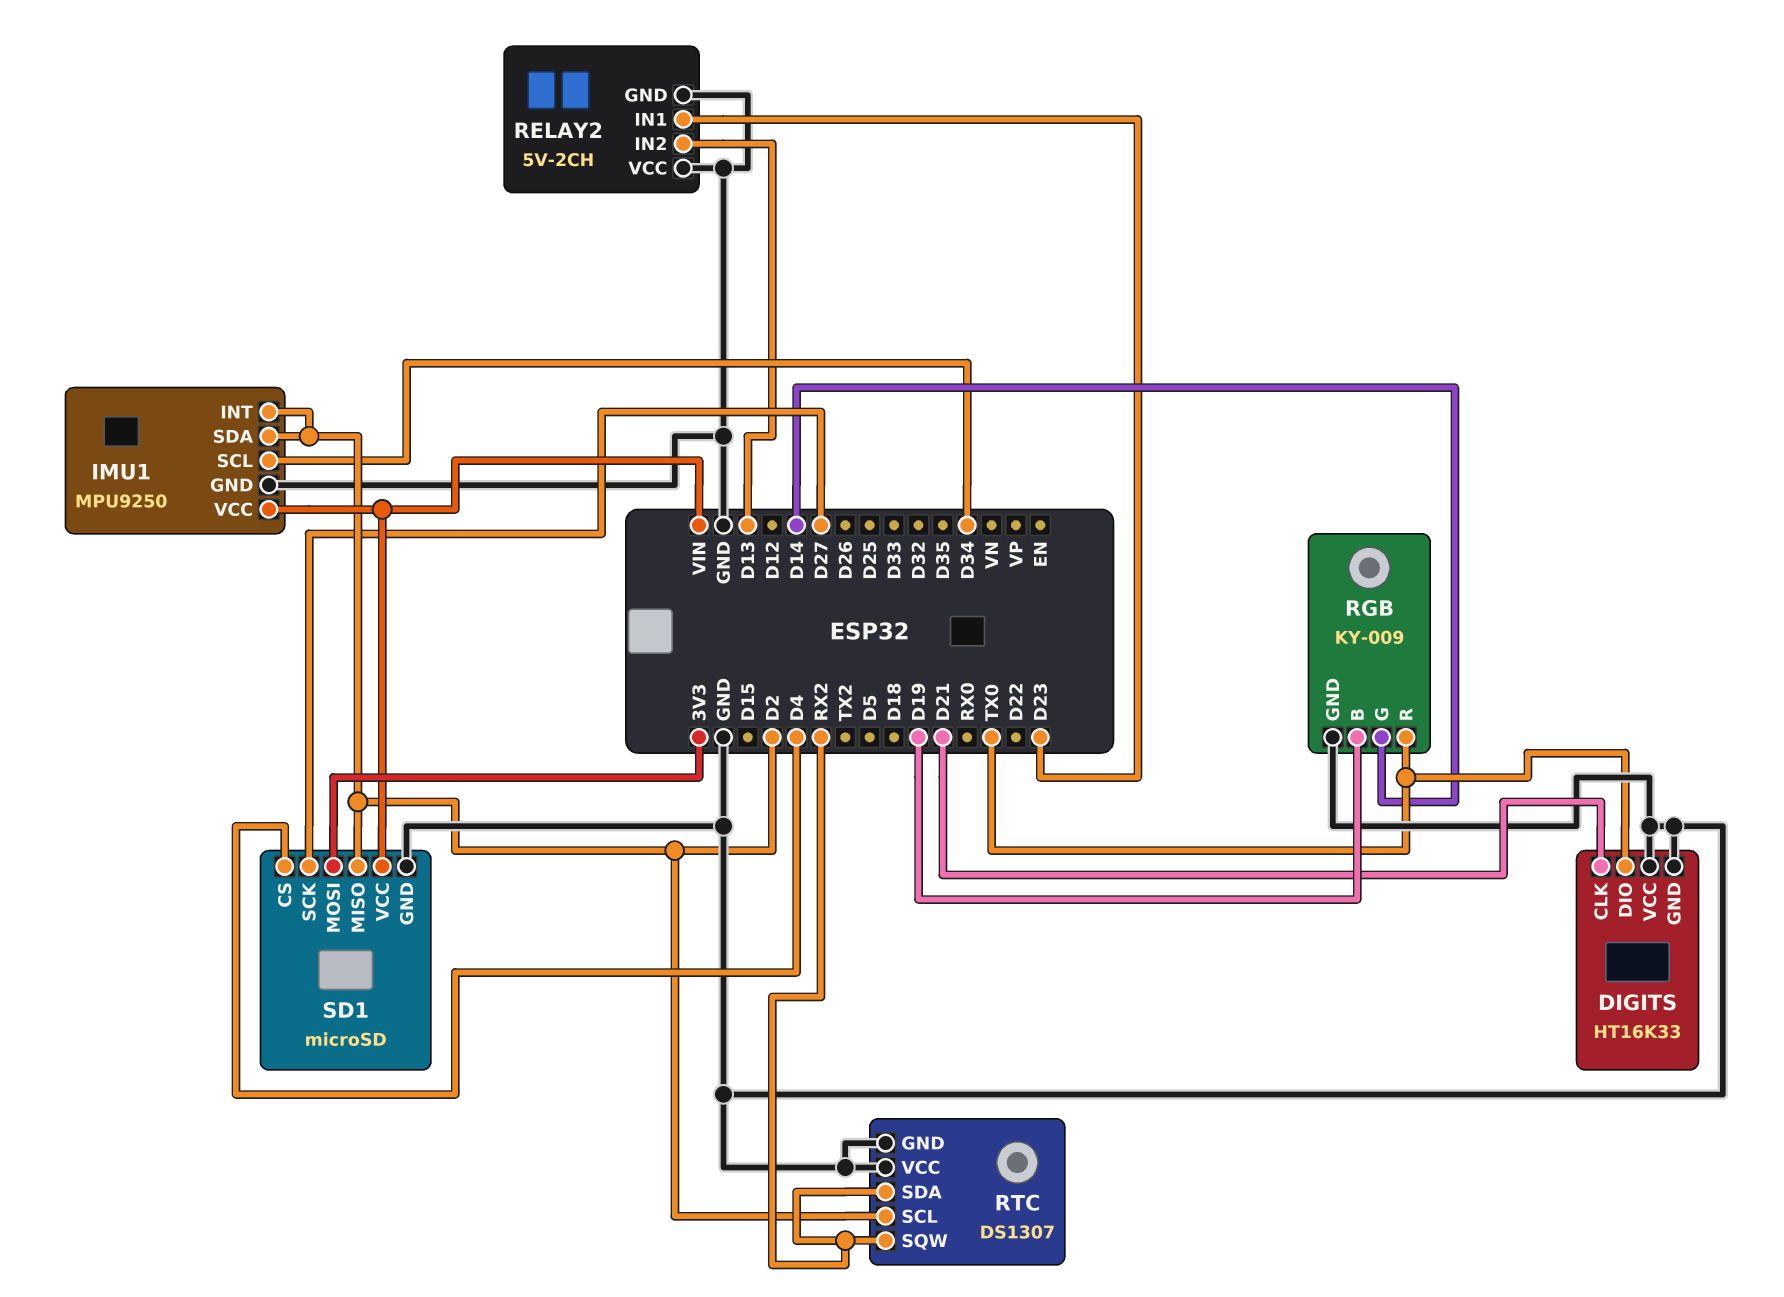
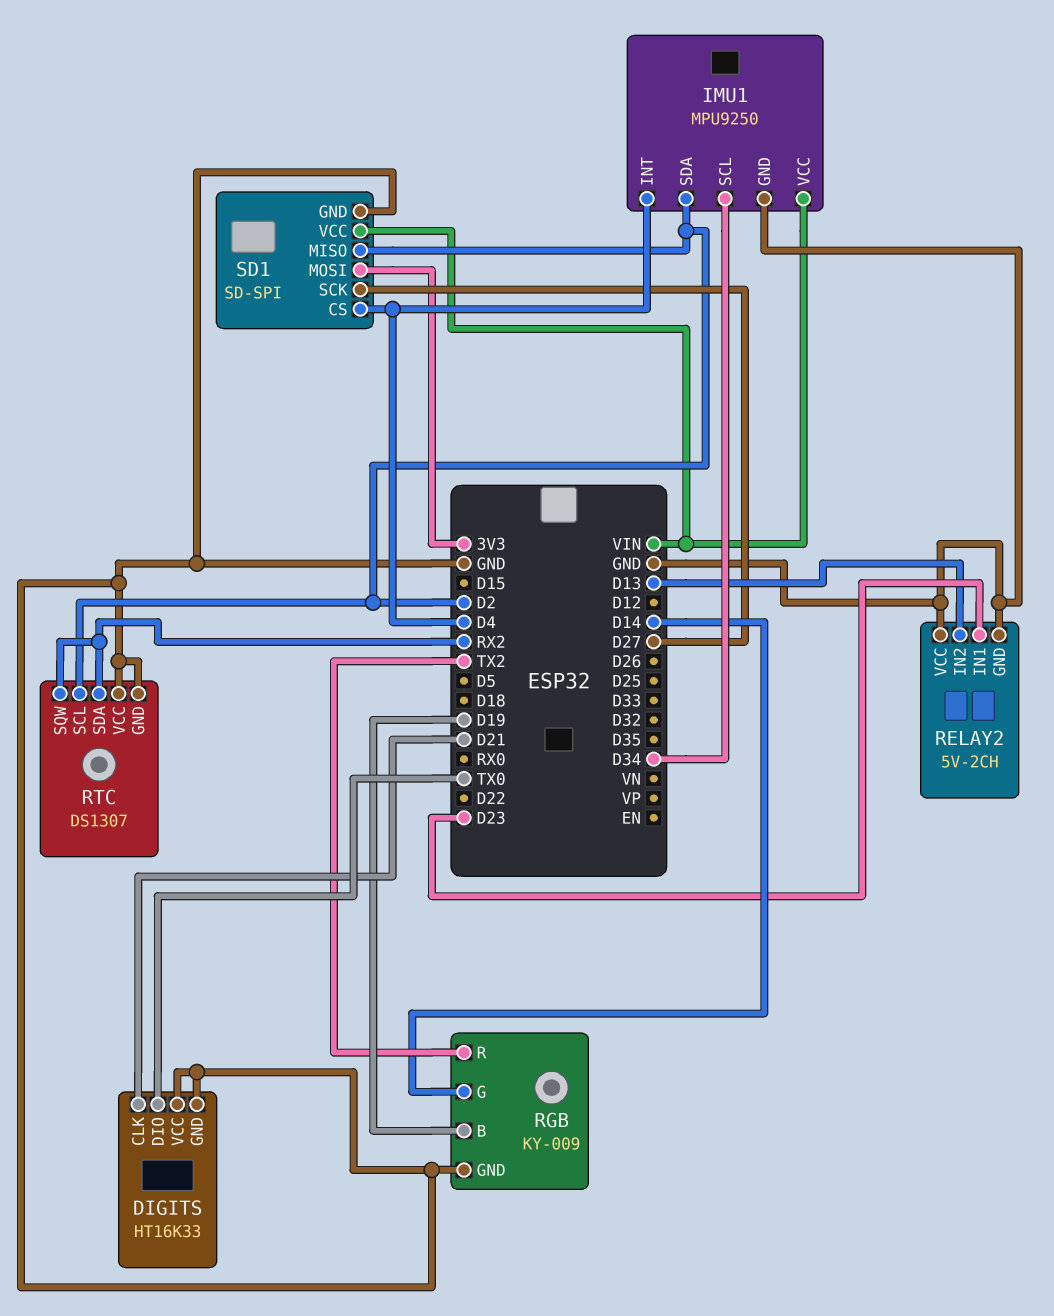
IMU1 pin INT: D2 -> D4
RGB pin R: TX0 -> TX2
SD1: microSD -> SD-SPI

